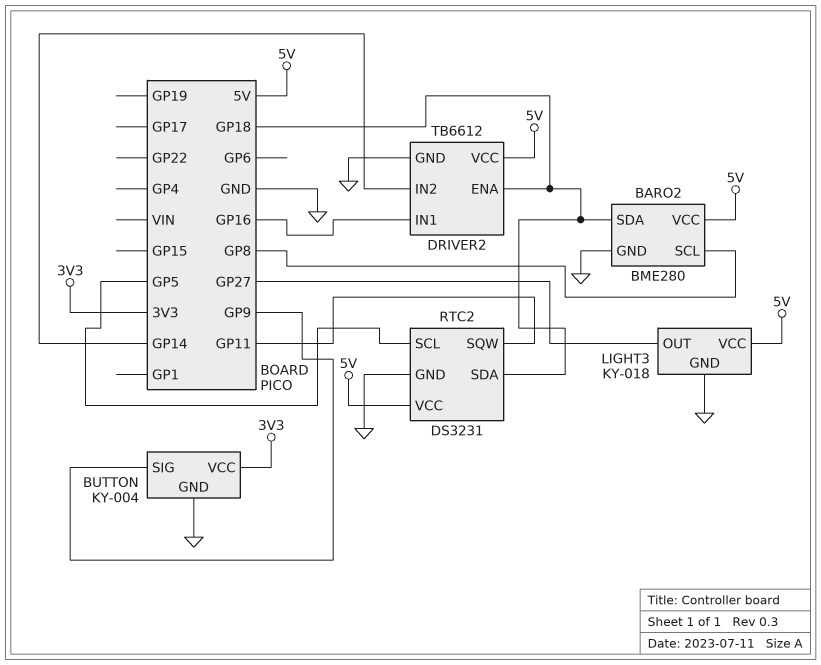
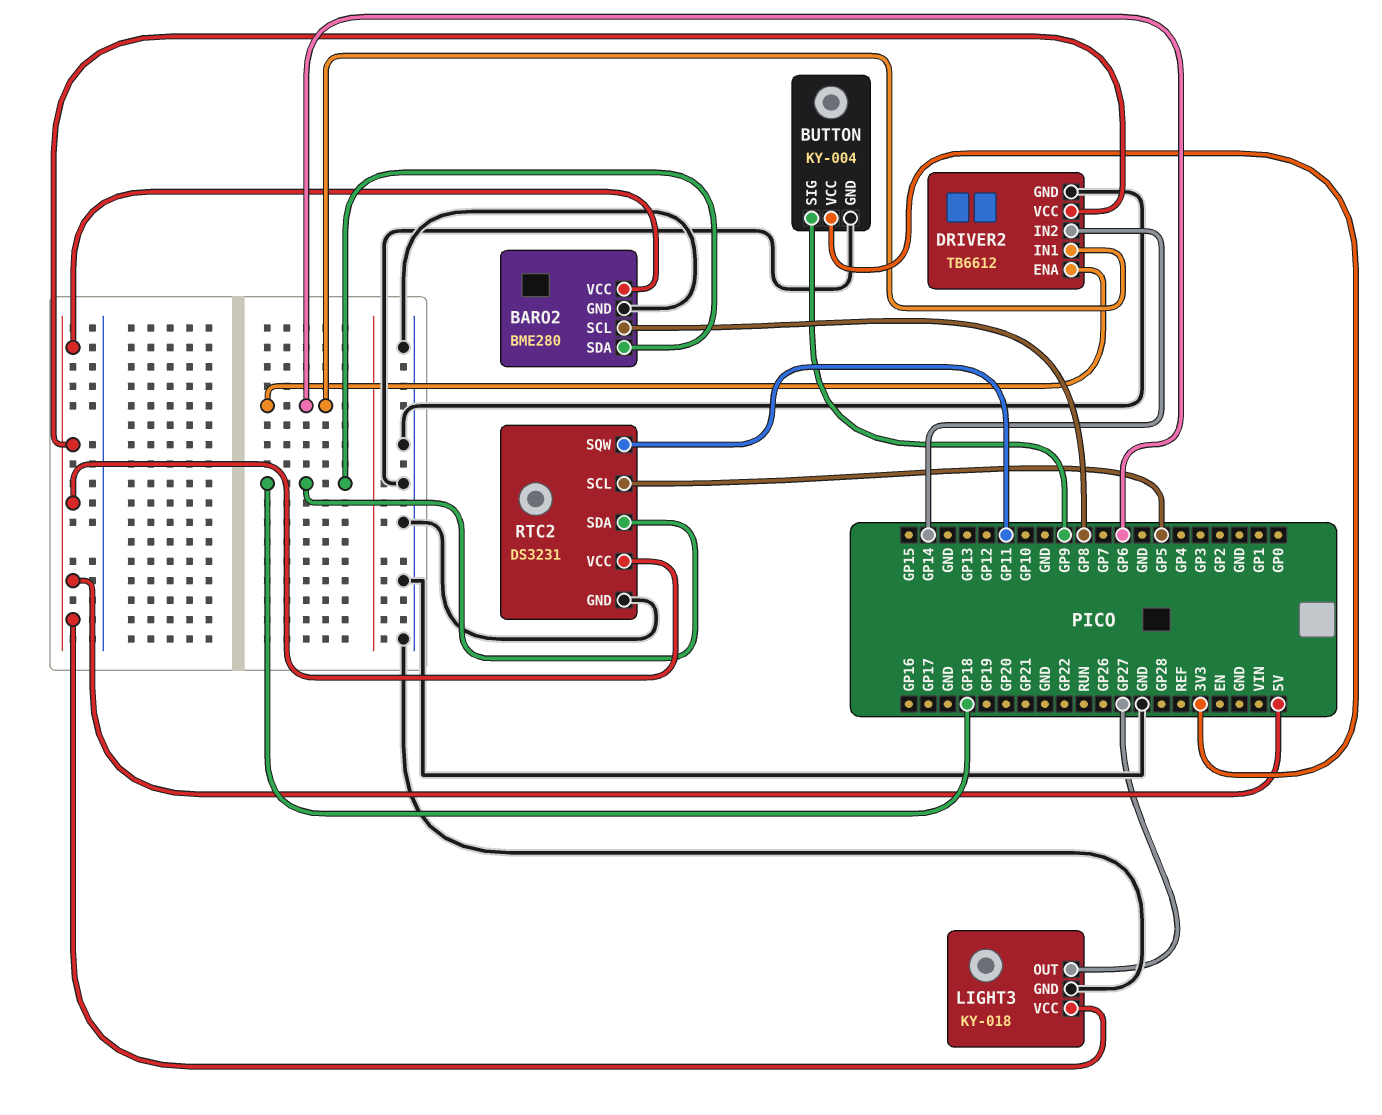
DRIVER2 pin ENA: GP18 -> GP6
DRIVER2 pin IN1: GP16 -> GP6

